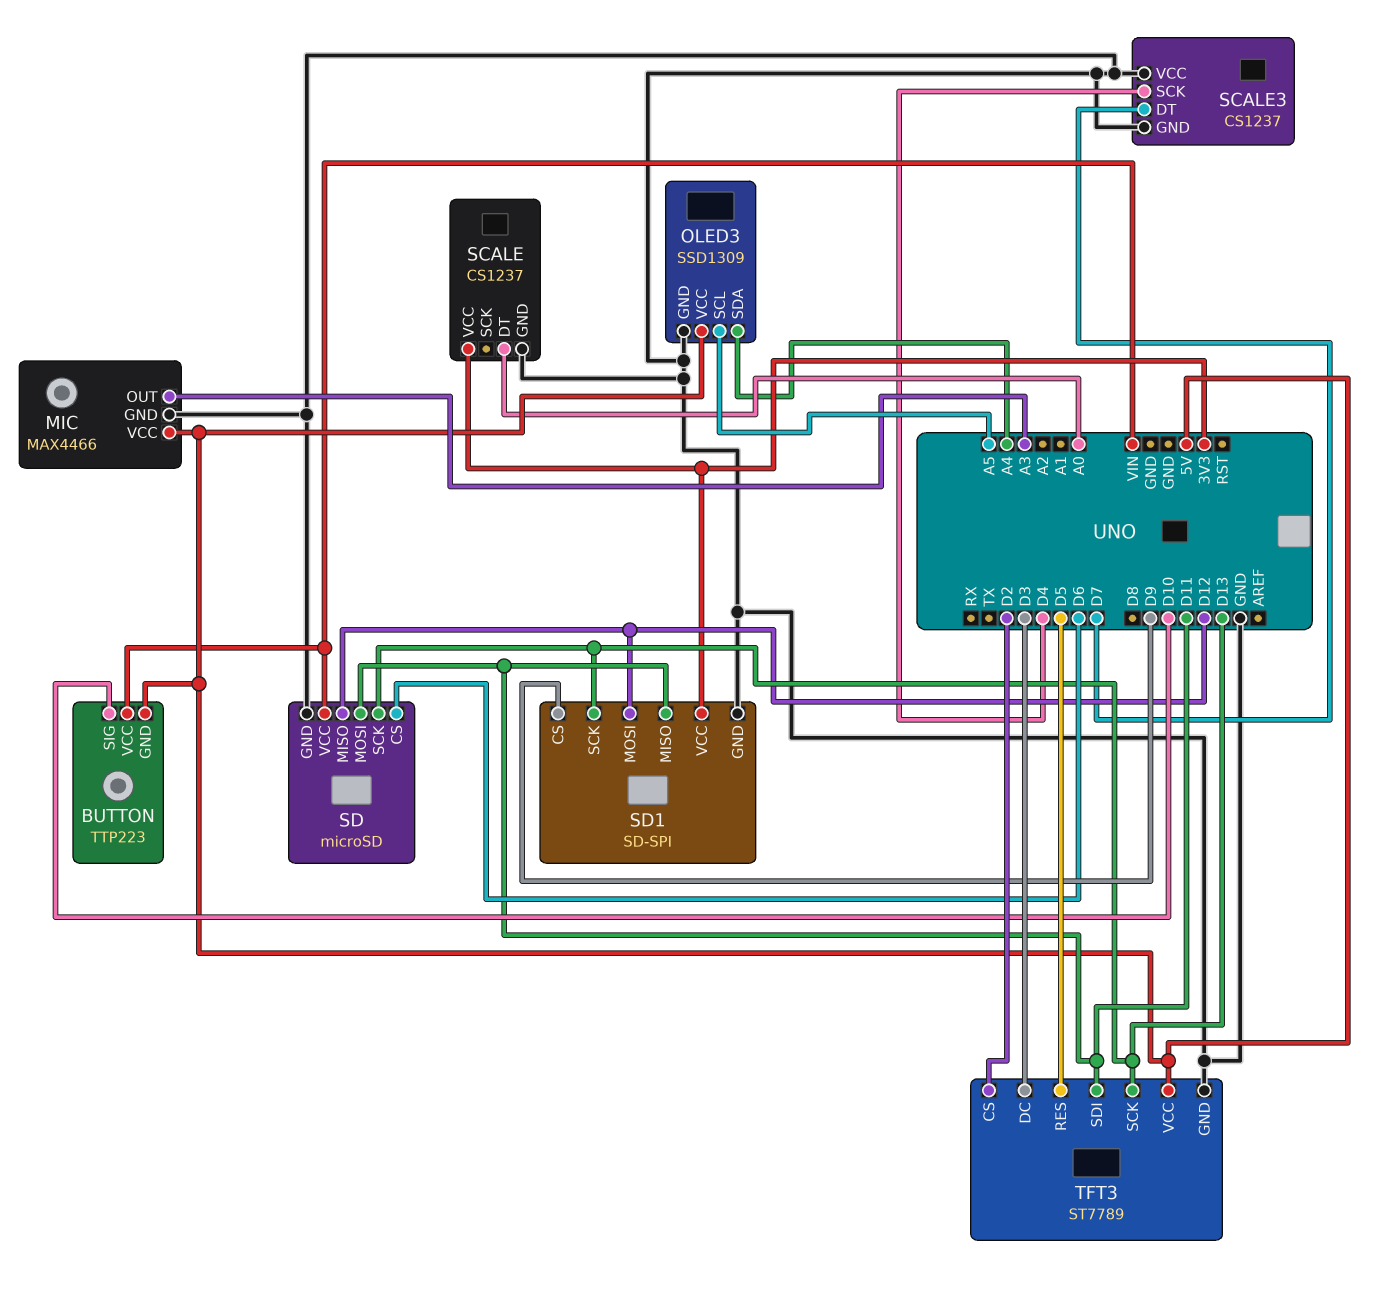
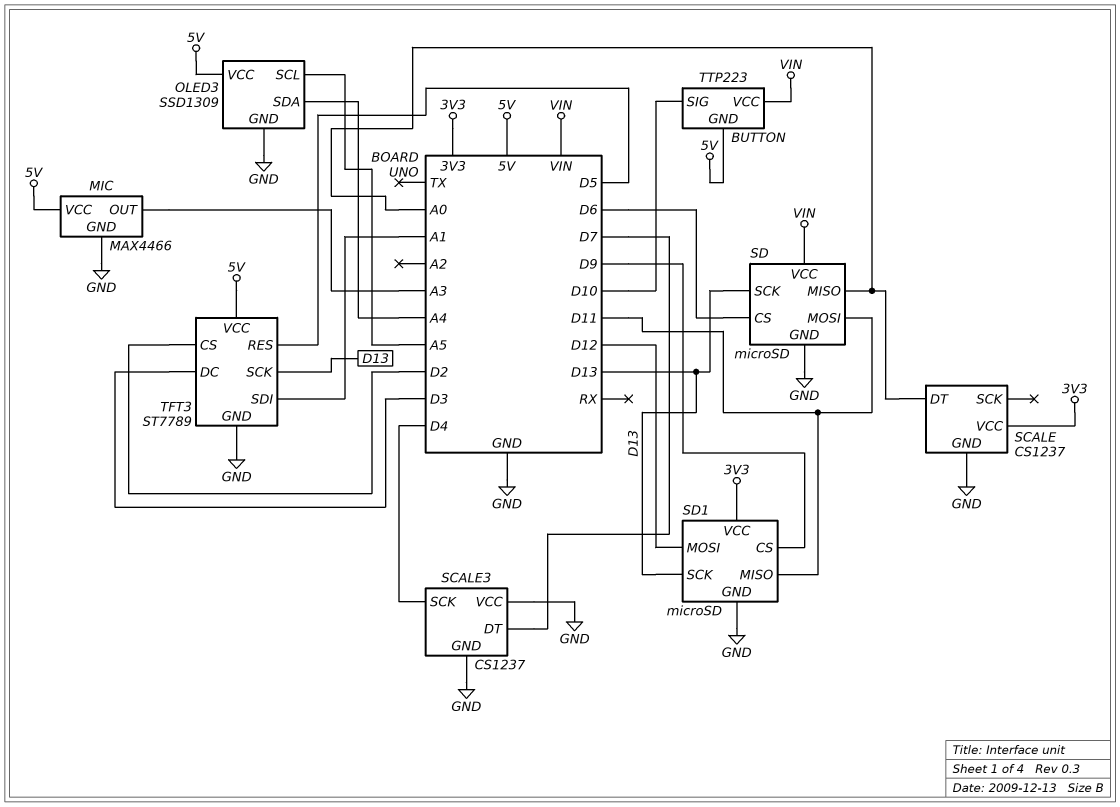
SD pin MISO: D12 -> A0
SD1: SD-SPI -> microSD
TFT3 pin SDI: D11 -> A1

